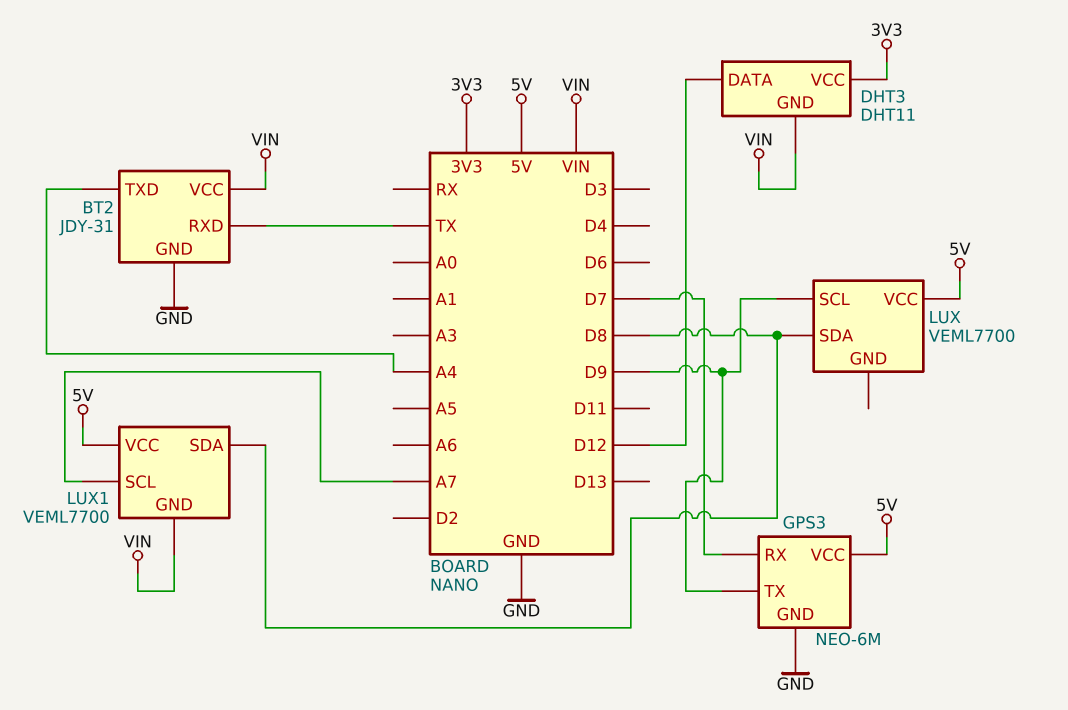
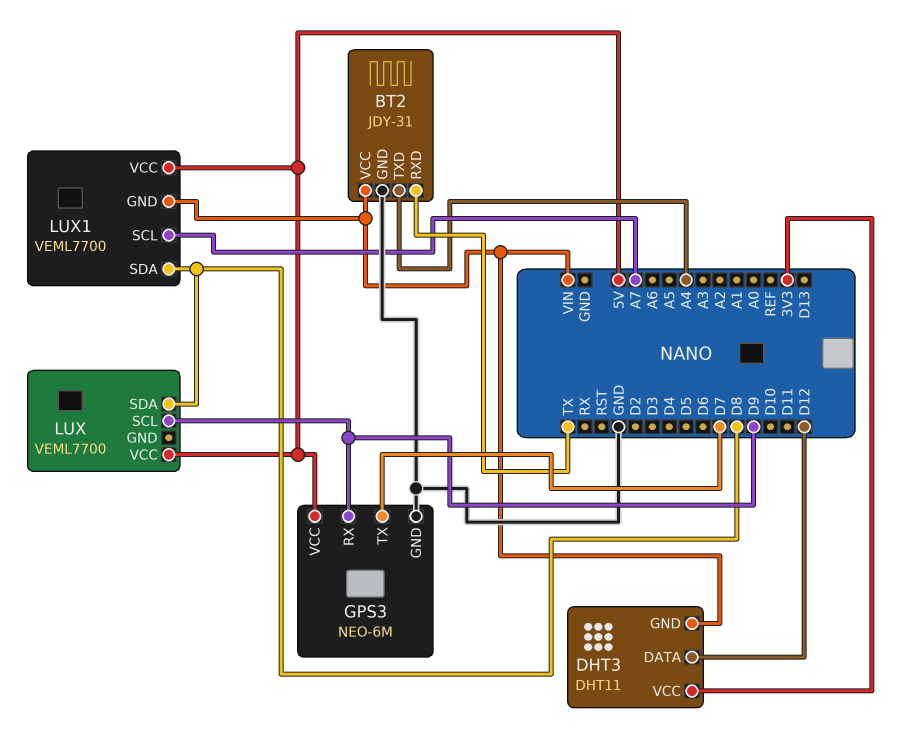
GPS3 pin RX: D7 -> D9
GPS3 pin TX: D9 -> D7

